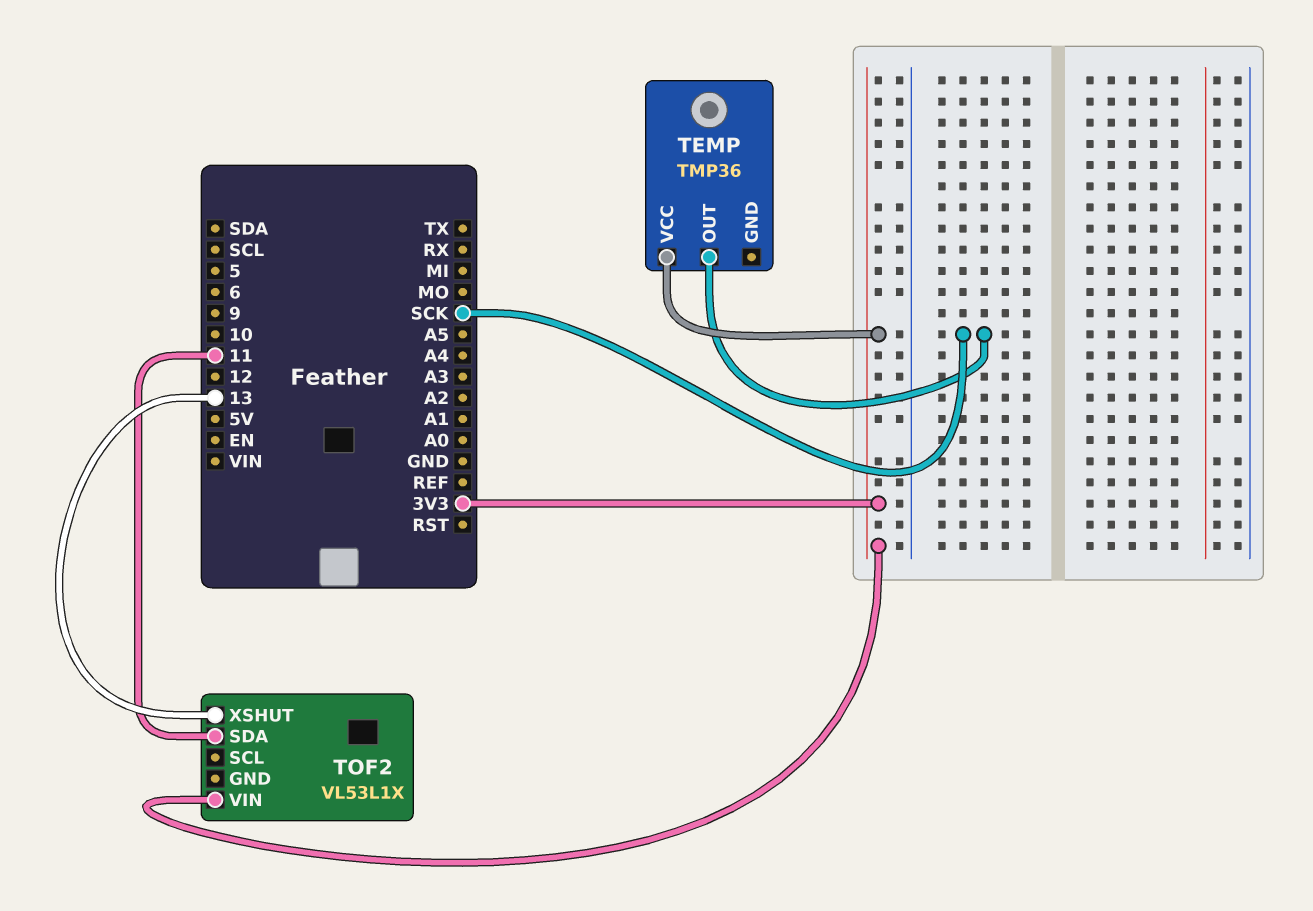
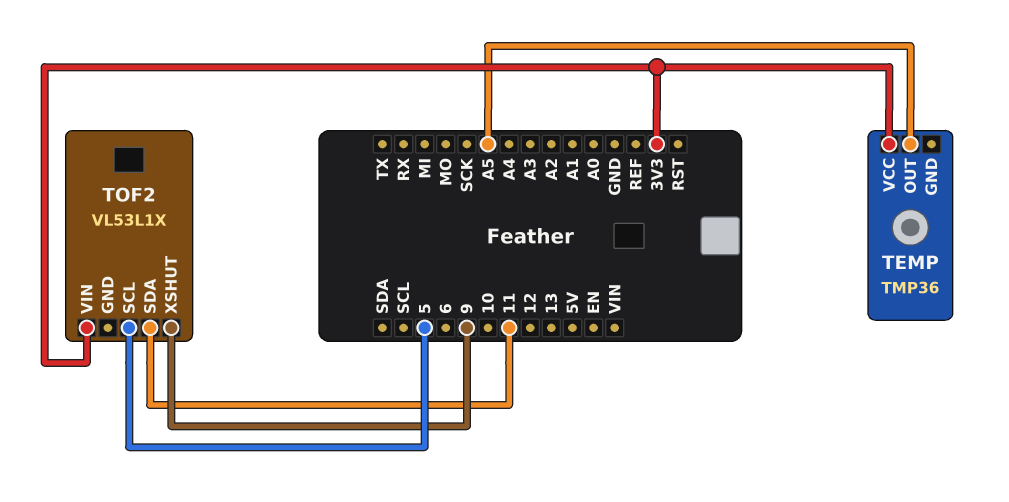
TEMP pin OUT: SCK -> A5
TOF2 pin SCL: none -> 5
TOF2 pin XSHUT: 13 -> 9

